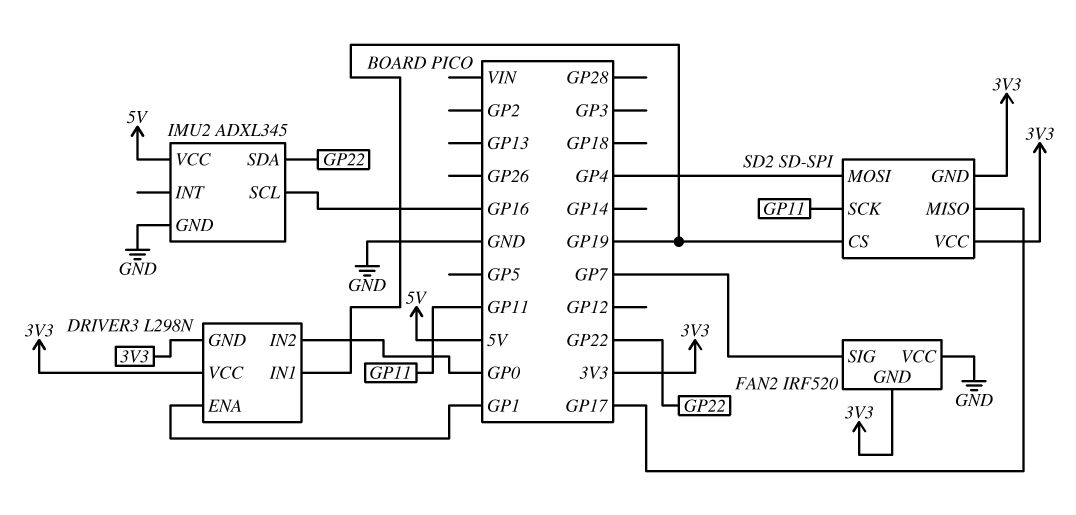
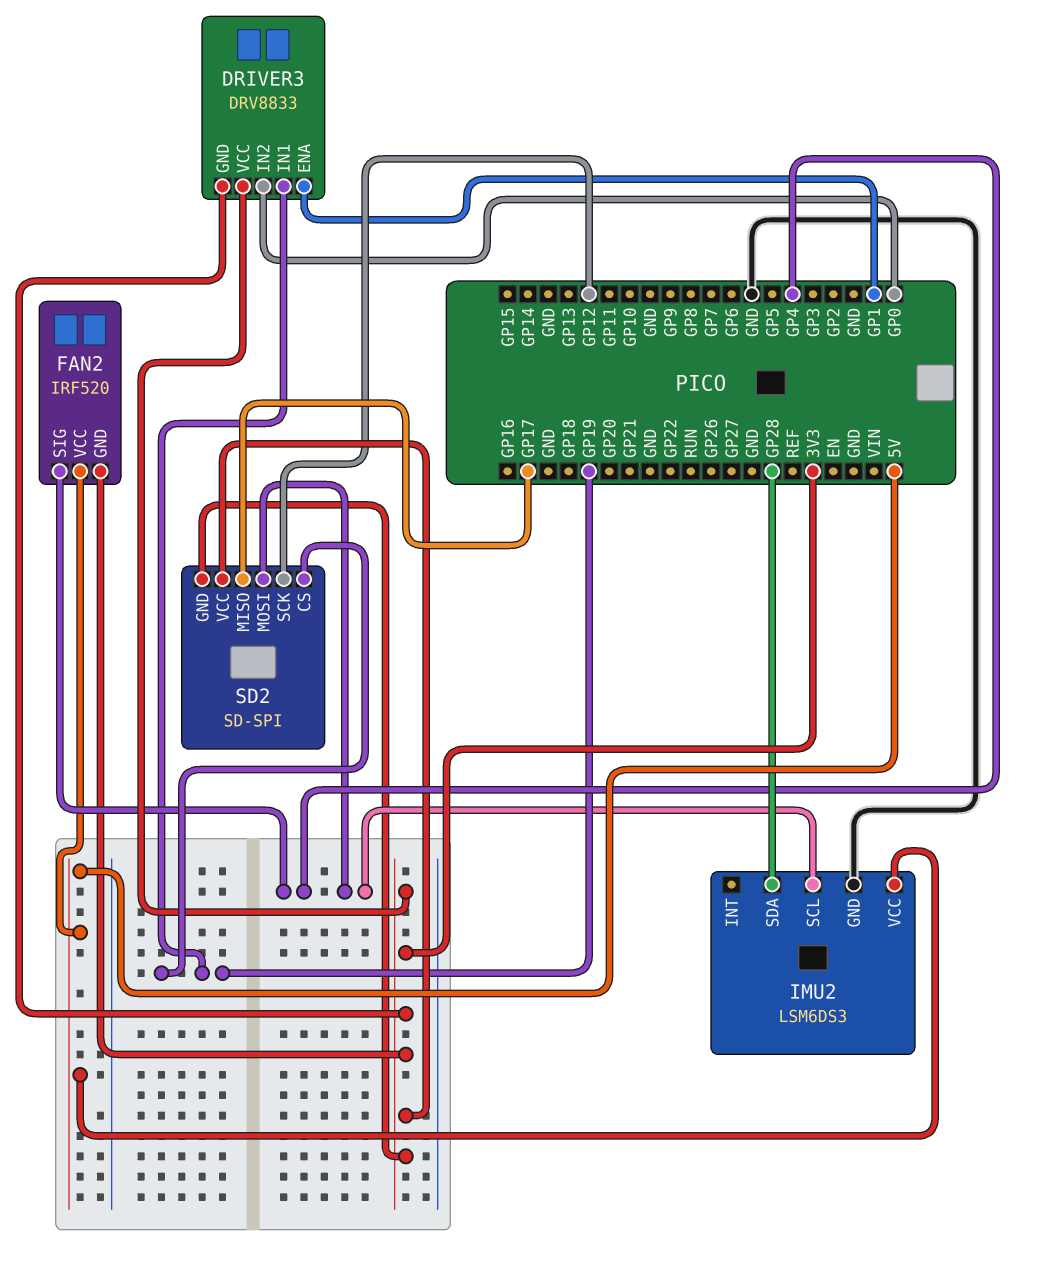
DRIVER3: L298N -> DRV8833
FAN2 pin SIG: GP7 -> GP4
FAN2 pin VCC: GND -> 5V
IMU2: ADXL345 -> LSM6DS3
IMU2 pin SCL: GP16 -> GP4
IMU2 pin SDA: GP22 -> GP28
SD2 pin SCK: GP11 -> GP12

